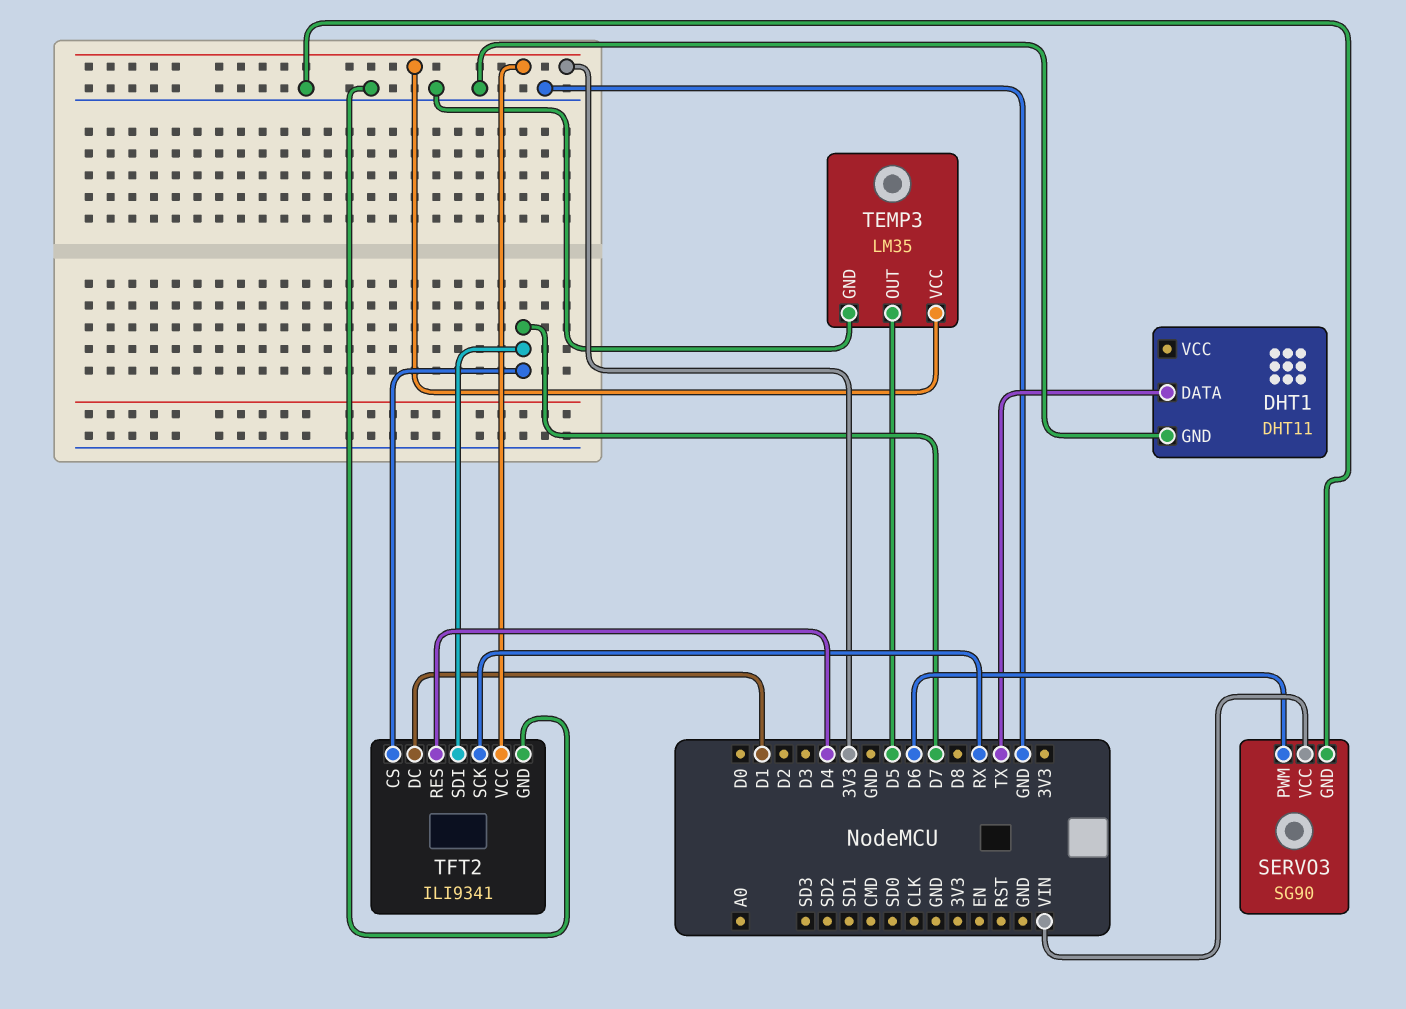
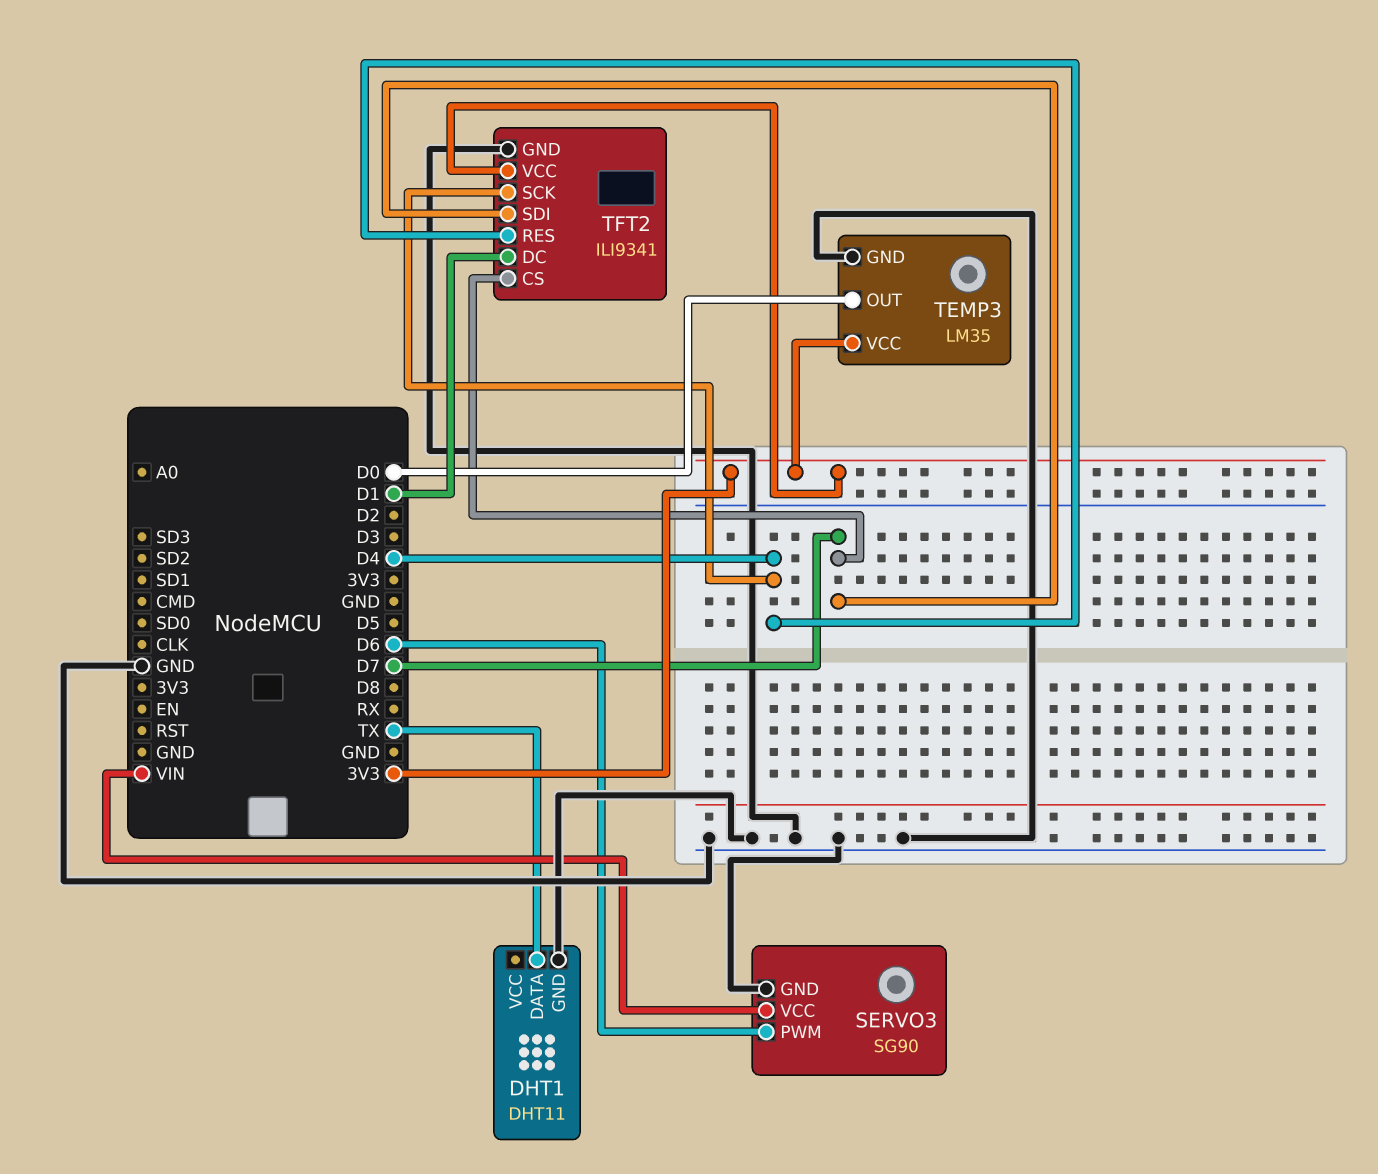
TEMP3 pin OUT: D5 -> D0
TFT2 pin SCK: RX -> D4

